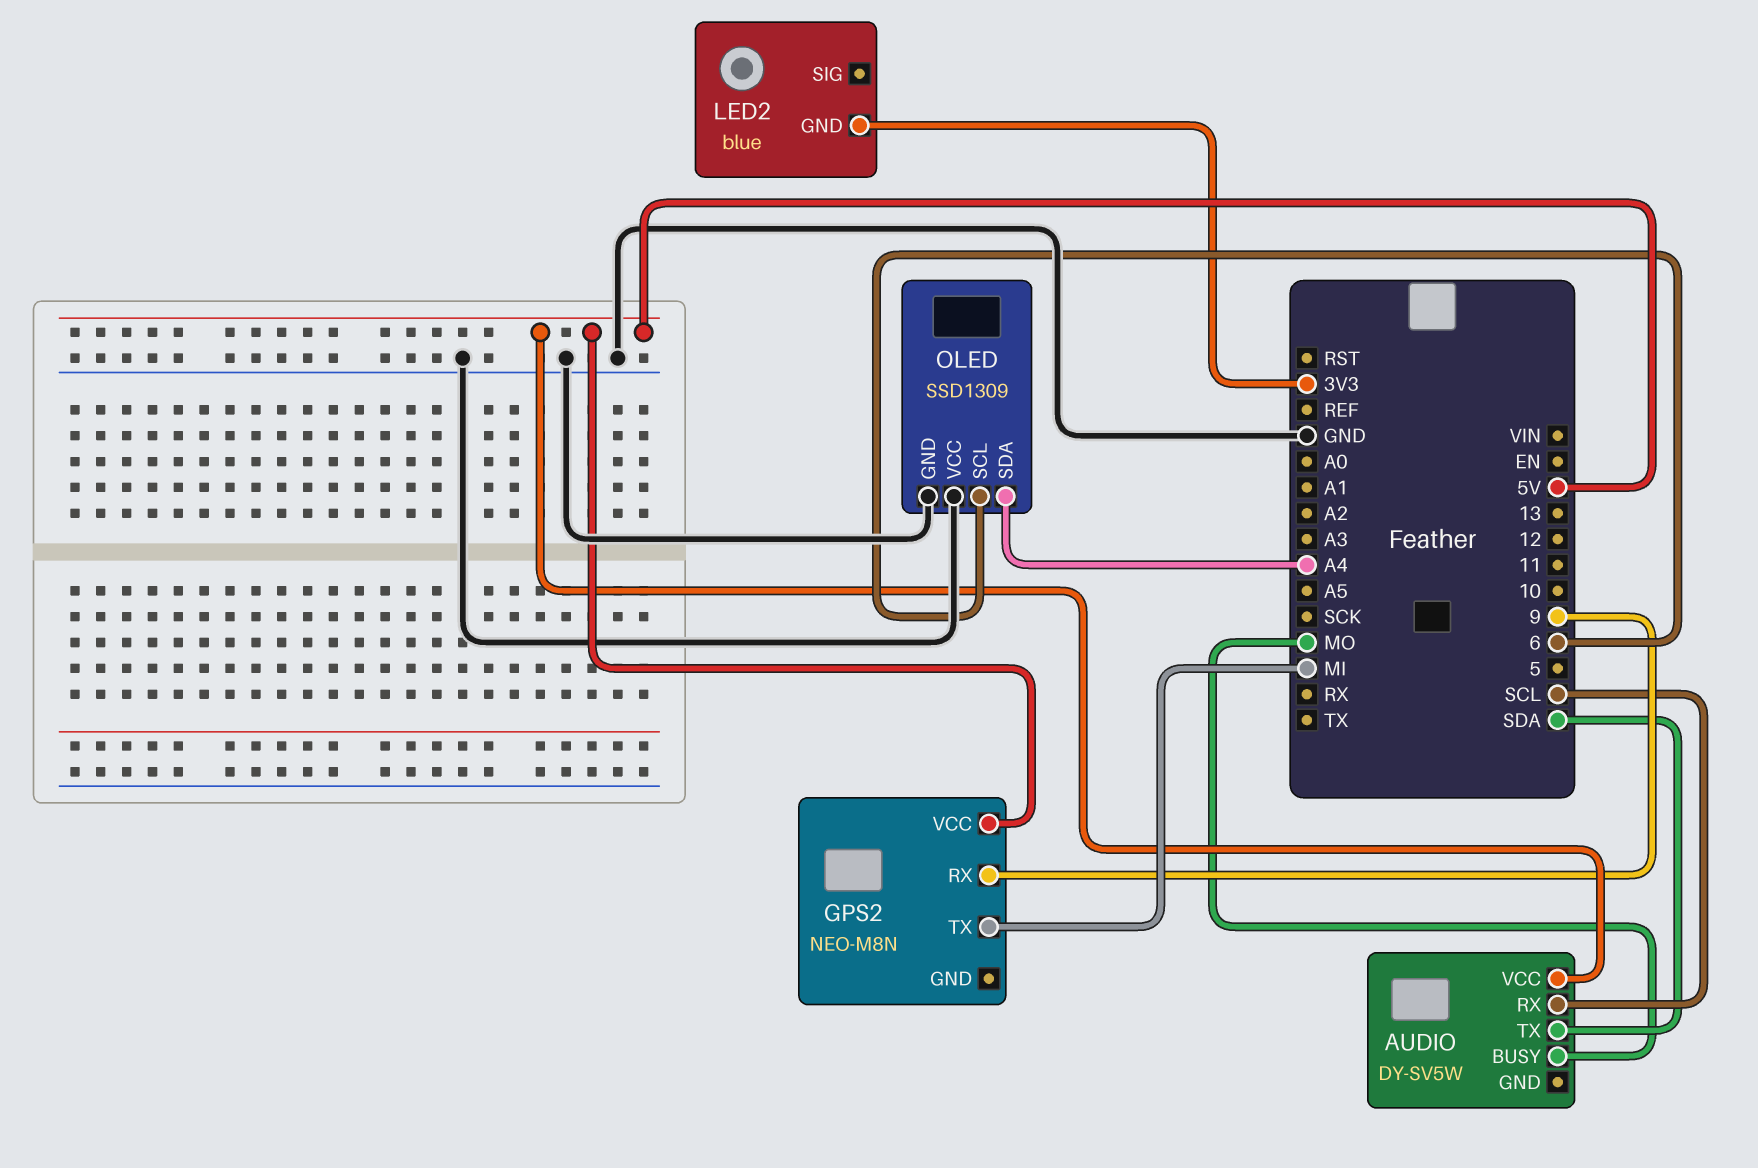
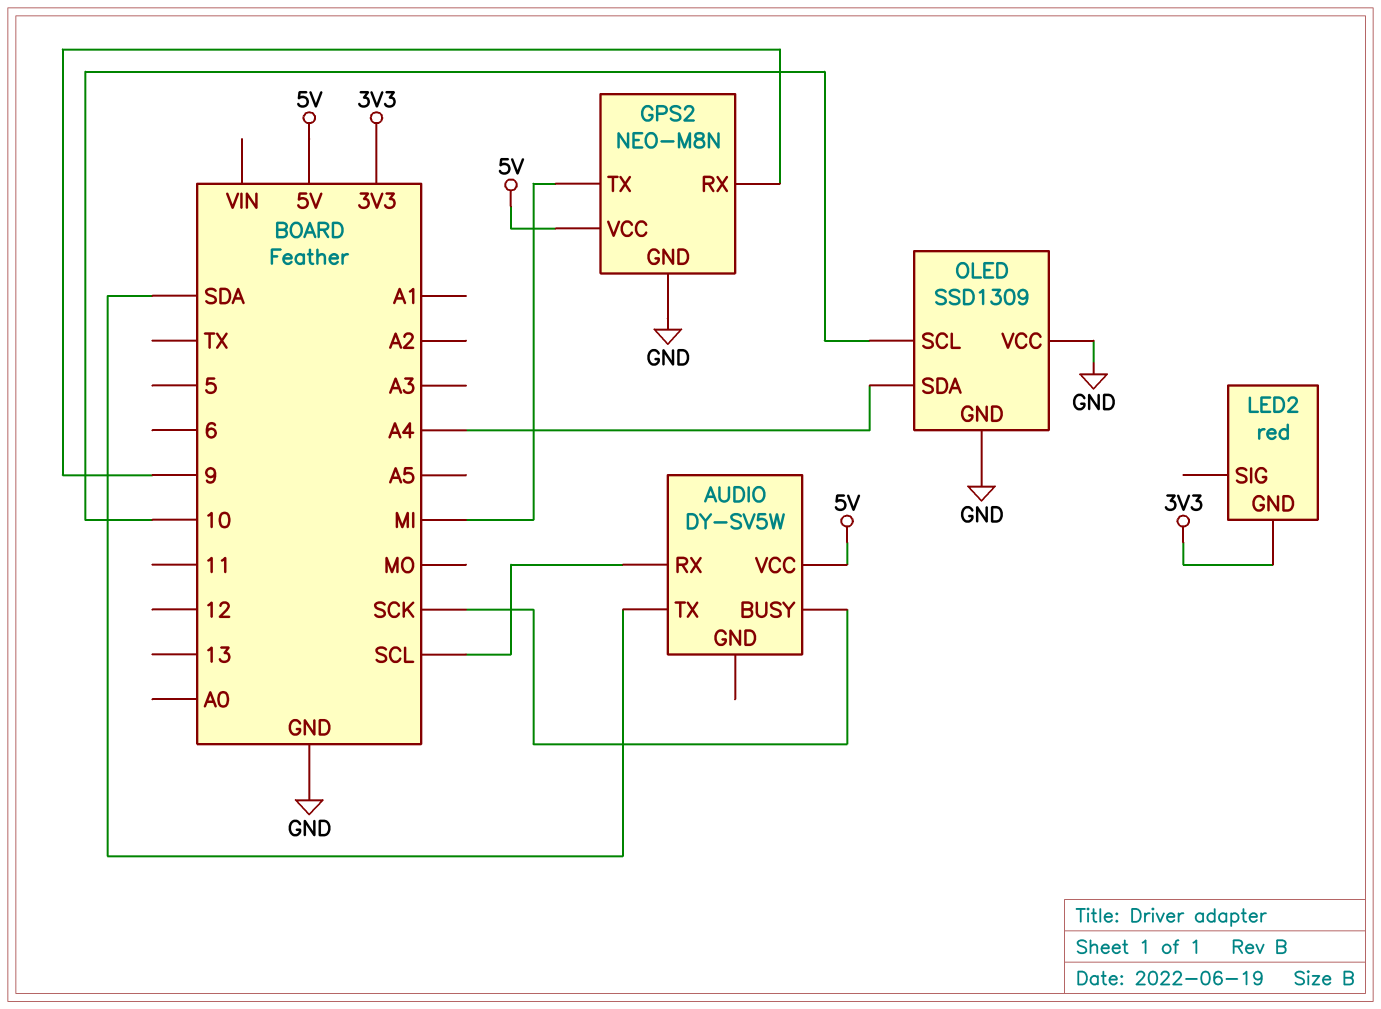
AUDIO pin BUSY: MO -> SCK
GPS2 pin GND: none -> GND
LED2: blue -> red
OLED pin SCL: 6 -> 10

